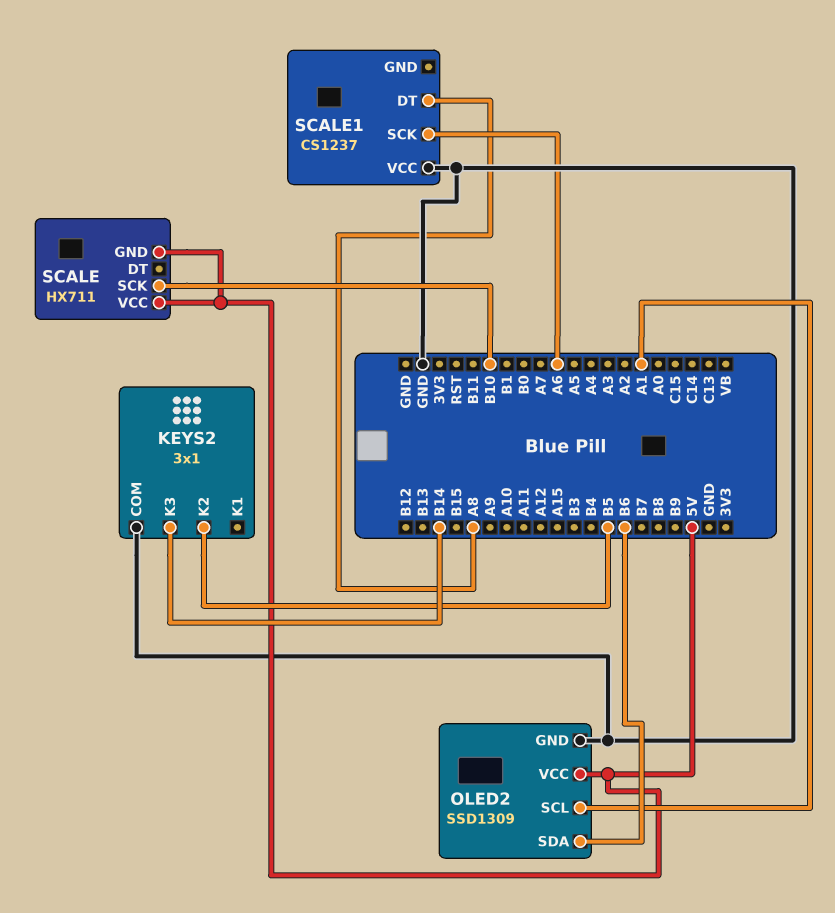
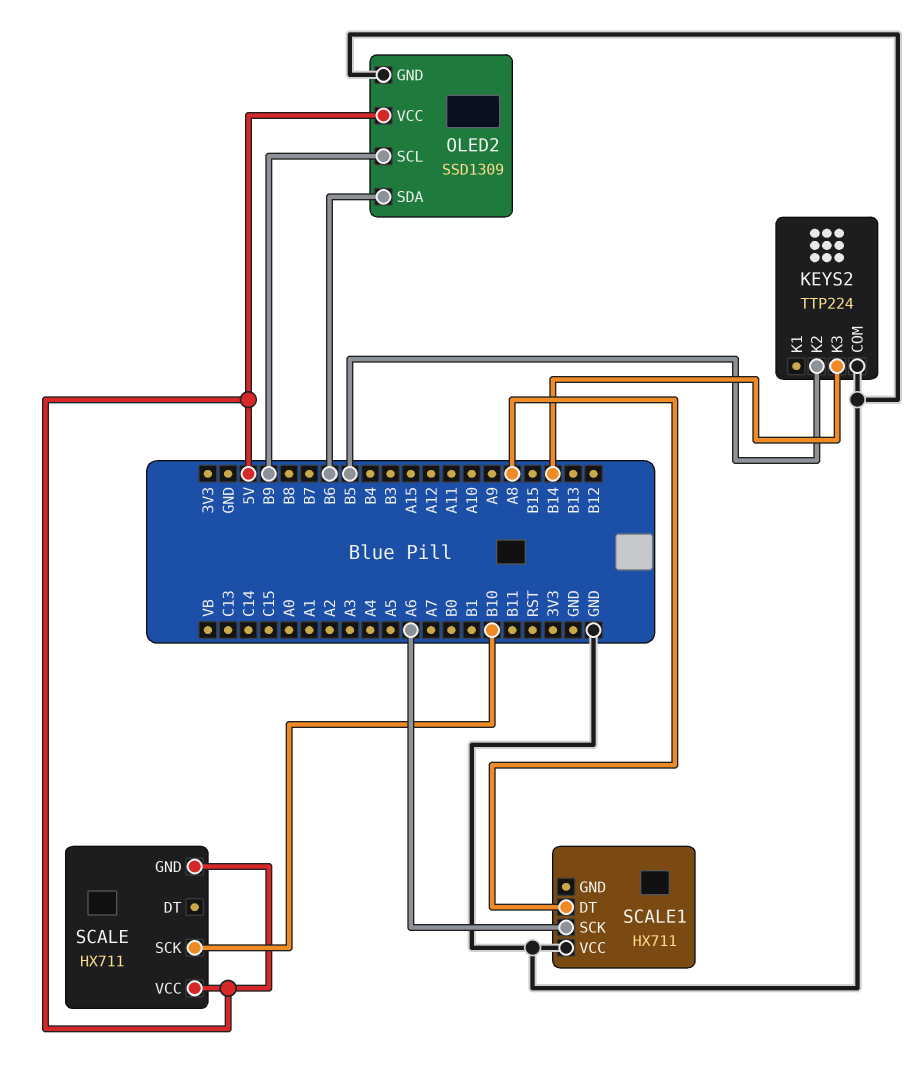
KEYS2: 3x1 -> TTP224
OLED2 pin SCL: A1 -> B9
SCALE1: CS1237 -> HX711

